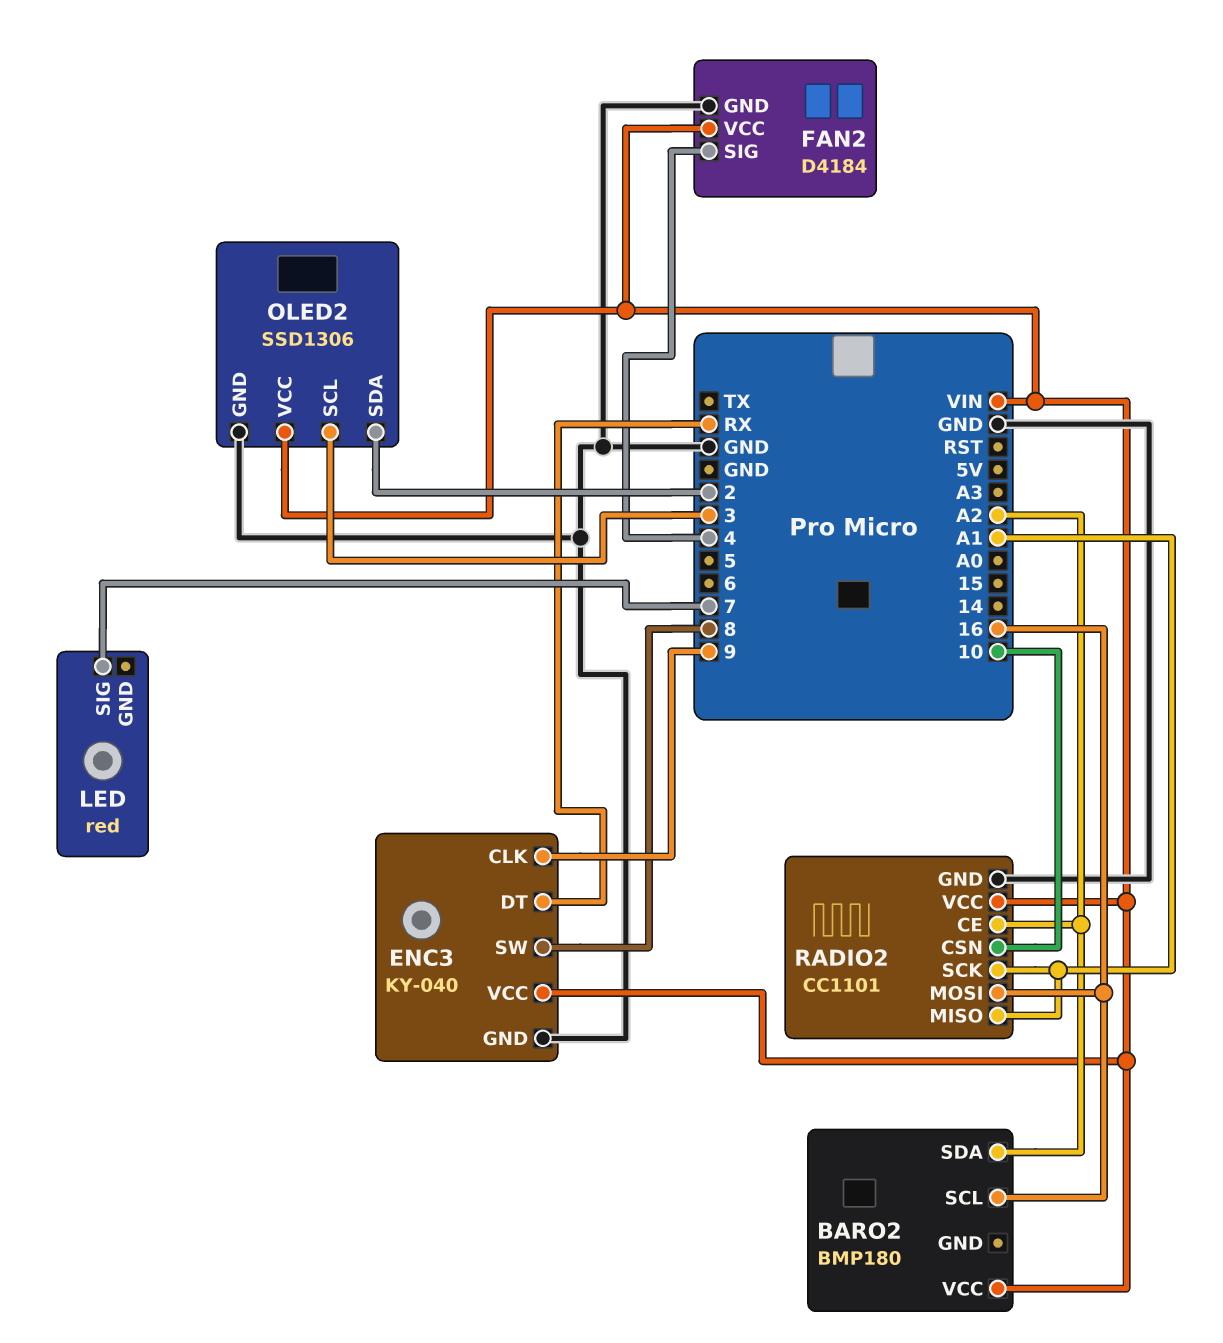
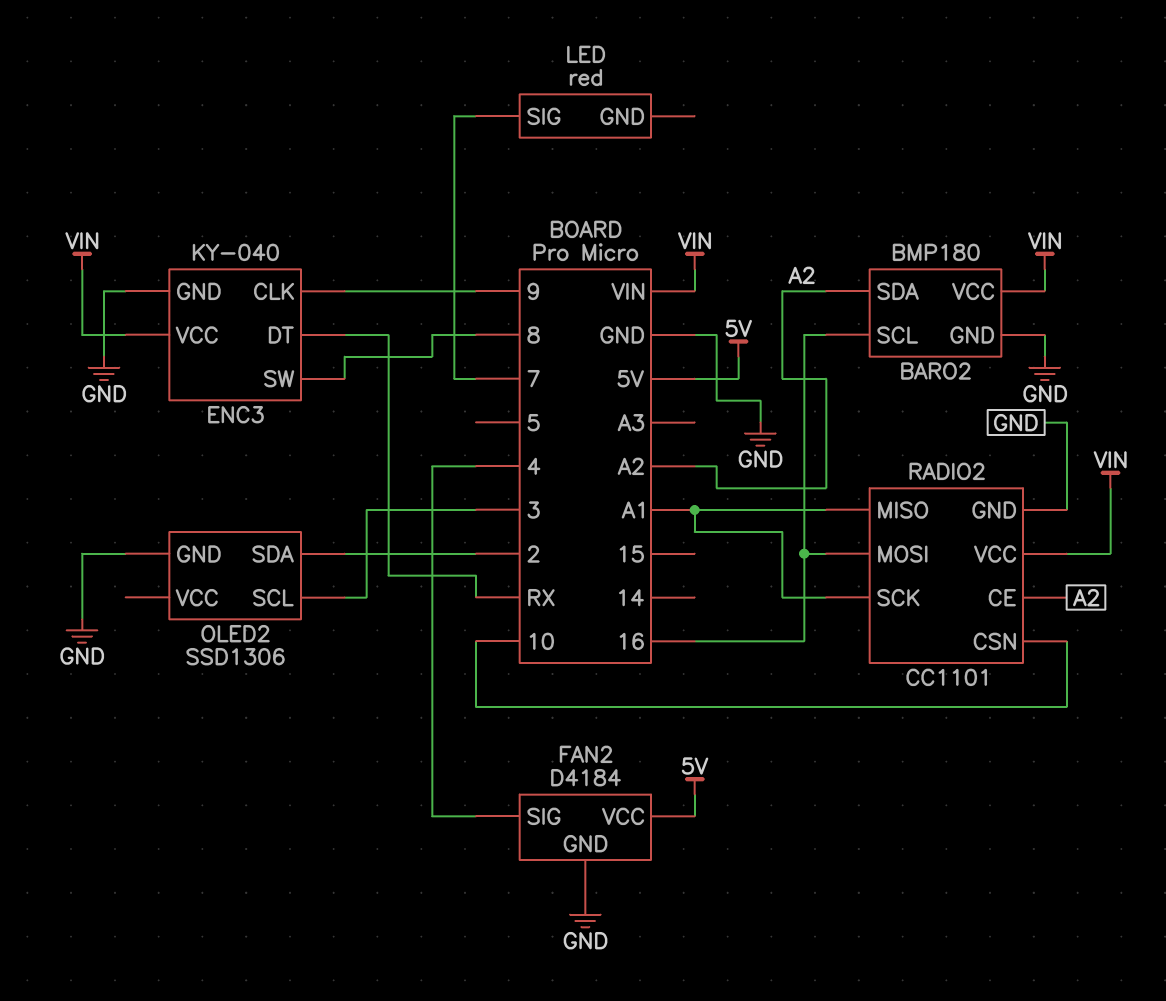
BARO2 pin GND: none -> GND
FAN2 pin VCC: VIN -> 5V
OLED2 pin VCC: VIN -> none

